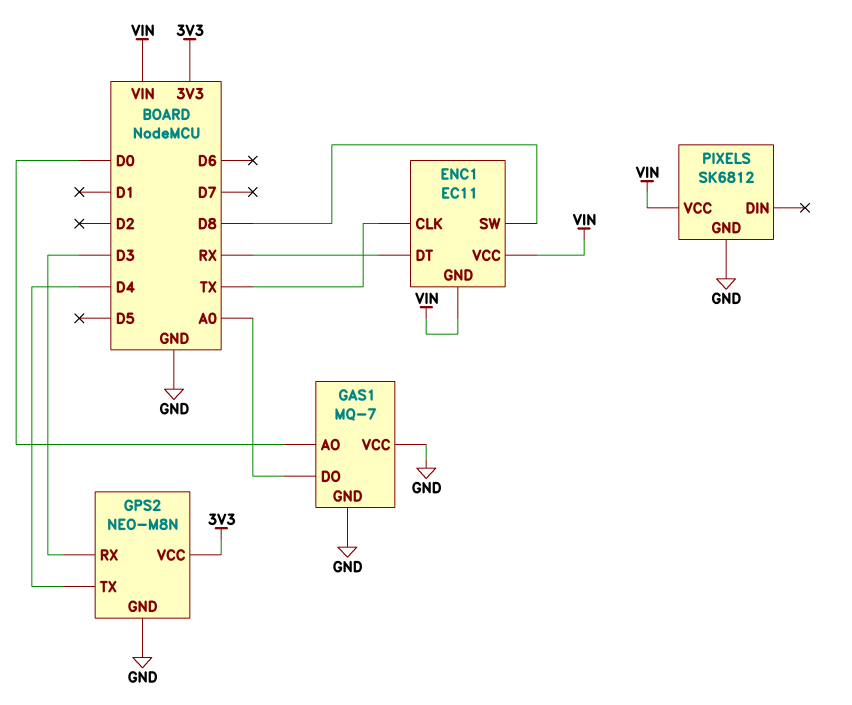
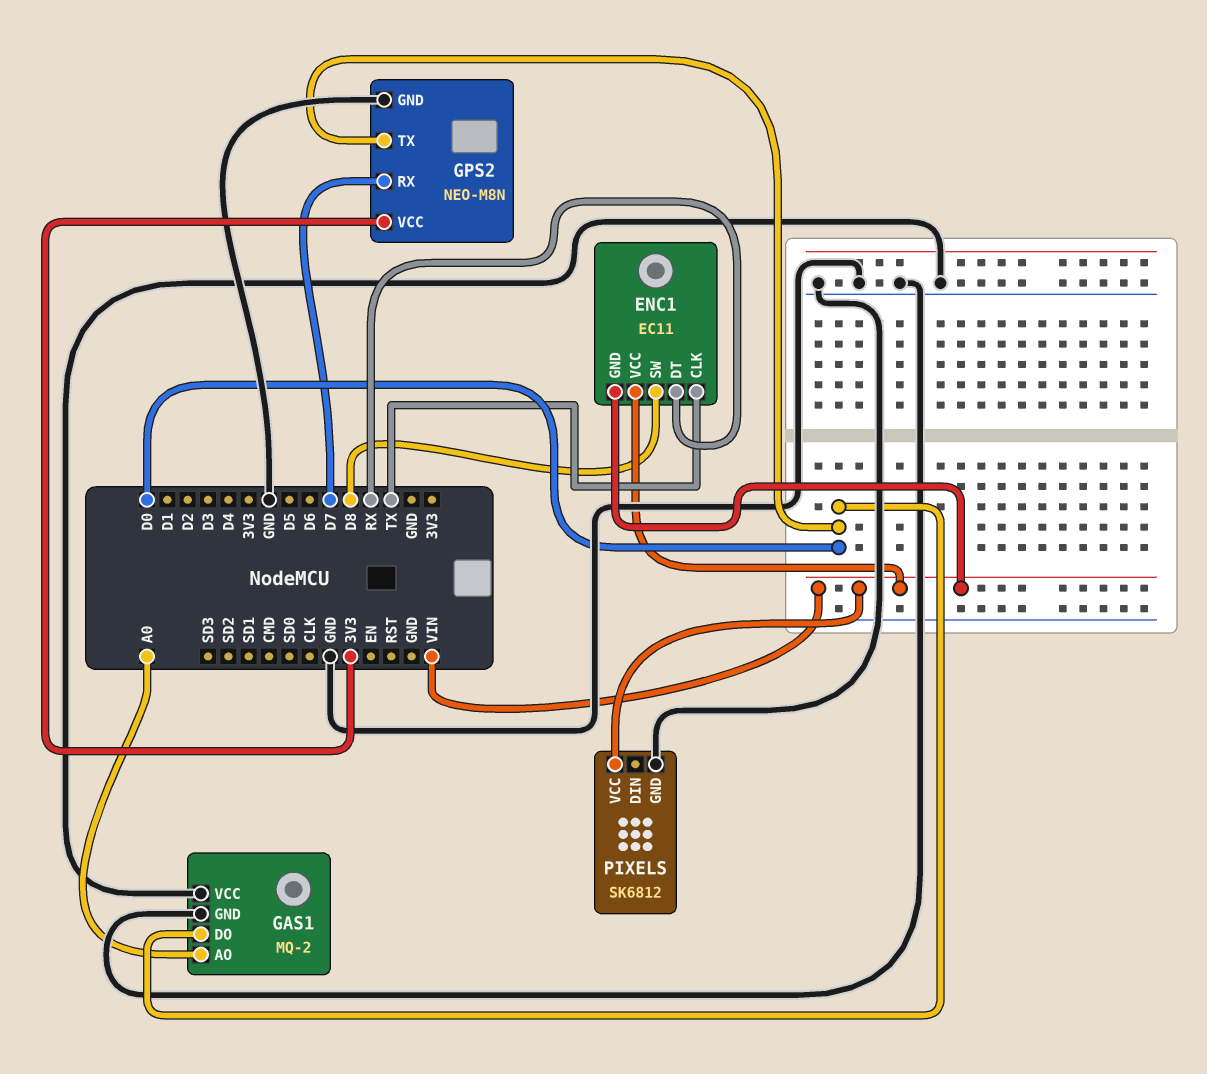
GAS1: MQ-7 -> MQ-2
GAS1 pin AO: D0 -> A0
GAS1 pin DO: A0 -> D0
GPS2 pin RX: D3 -> D7
GPS2 pin TX: D4 -> D0

